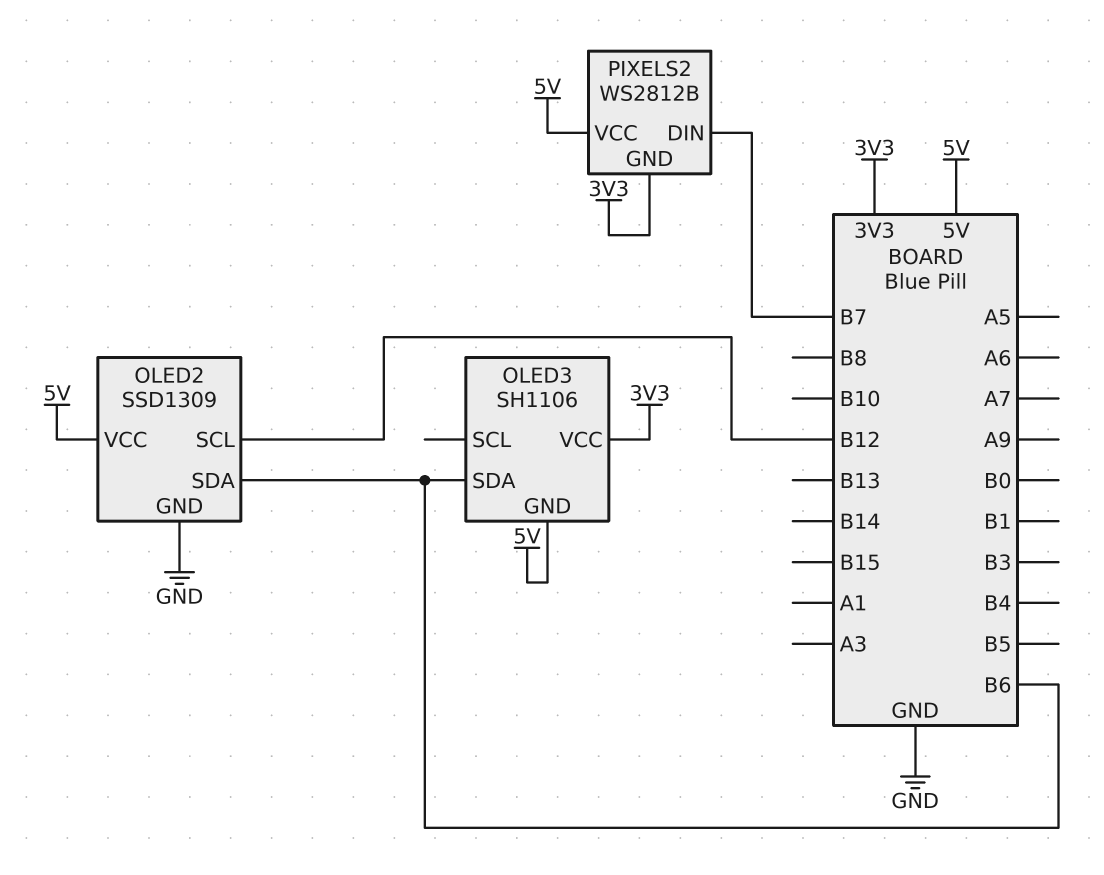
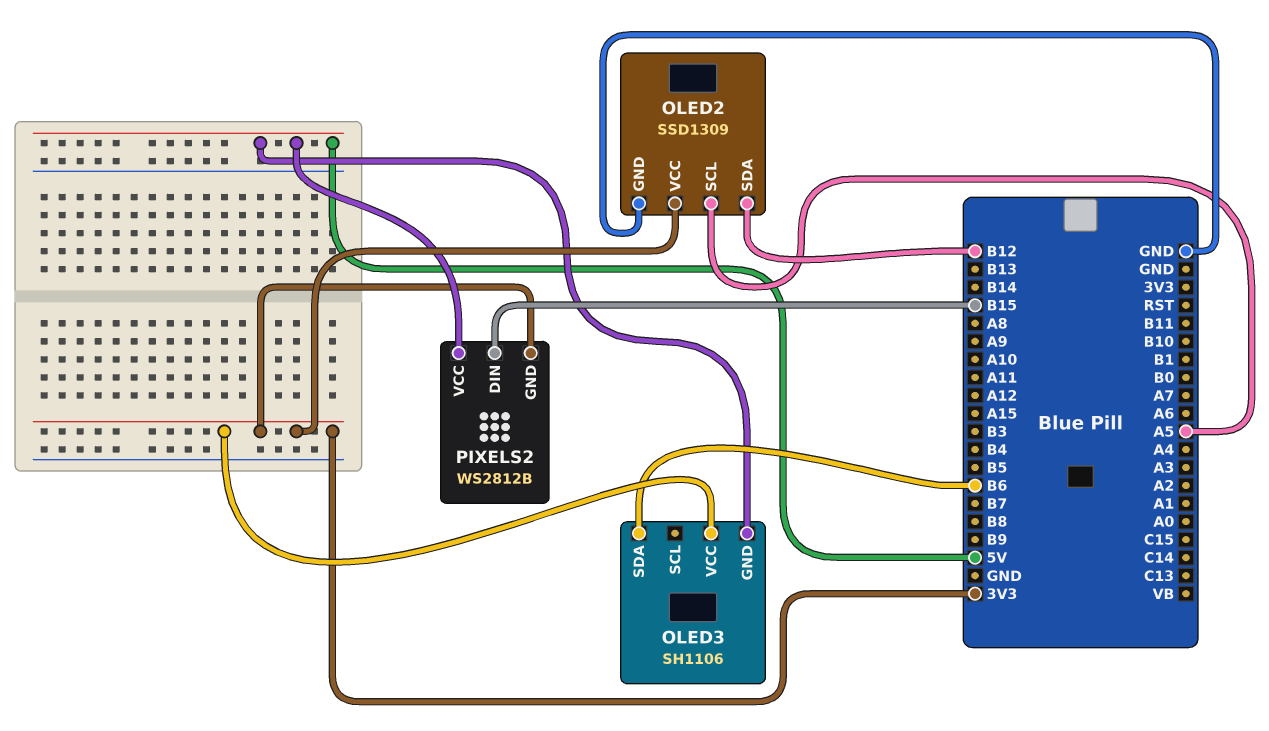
OLED2 pin SCL: B12 -> A5
OLED2 pin SDA: B6 -> B12
OLED2 pin VCC: 5V -> 3V3
PIXELS2 pin DIN: B7 -> B15

